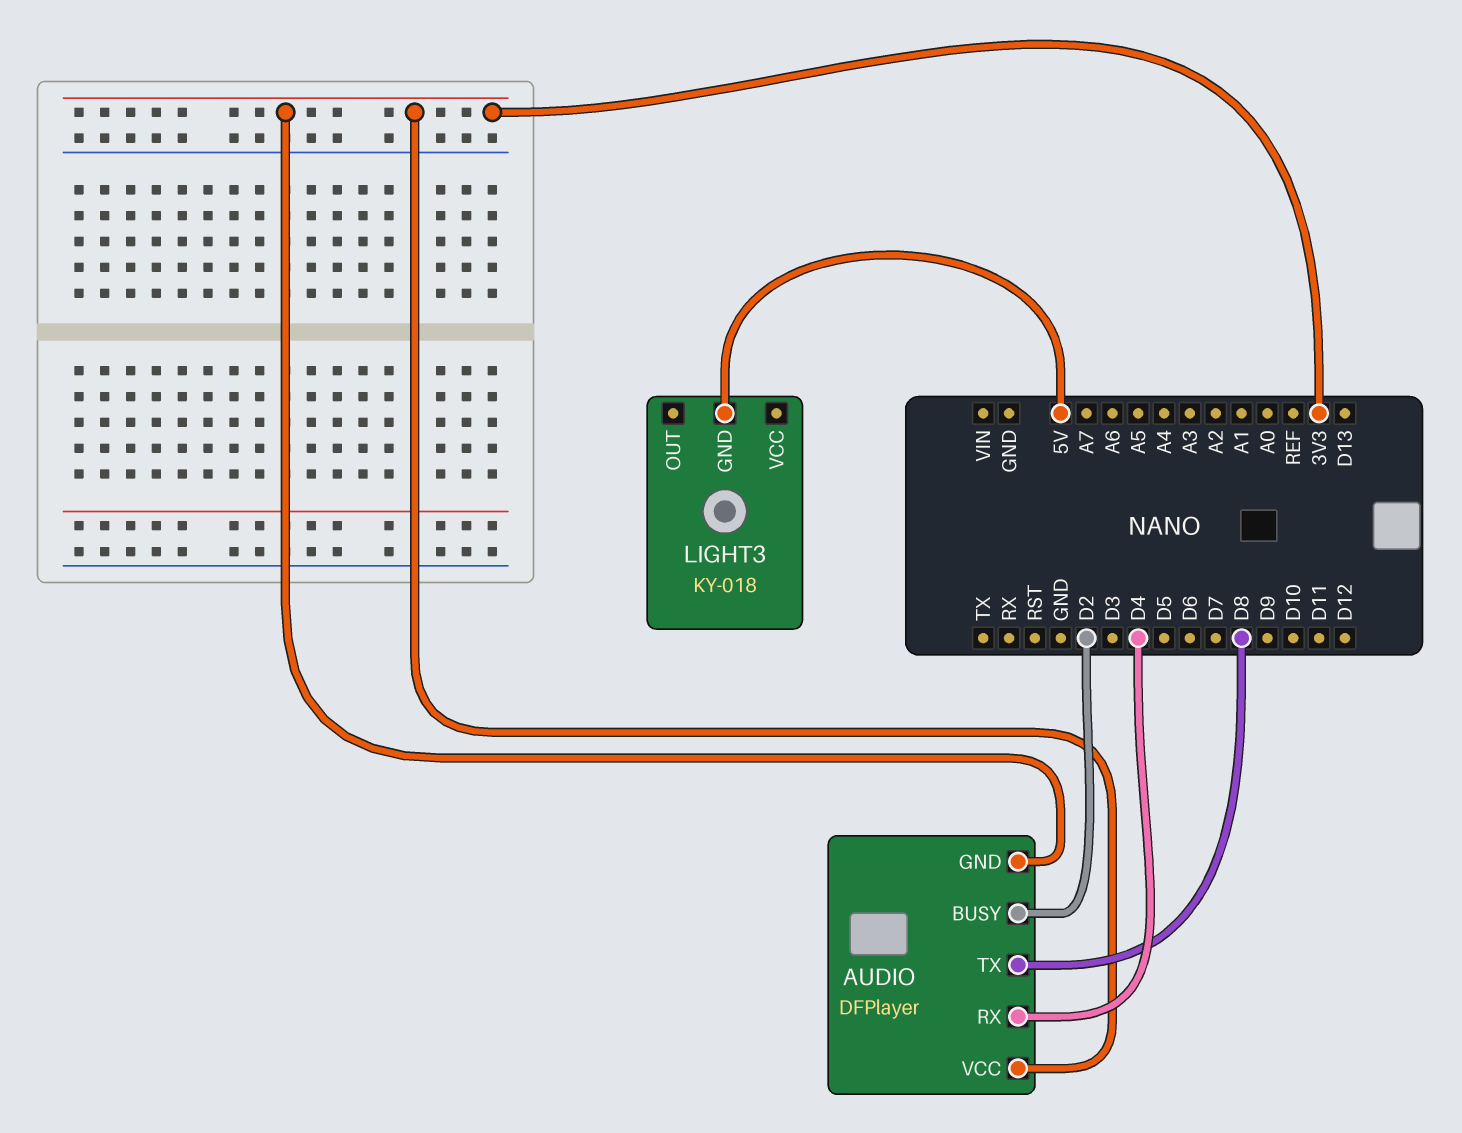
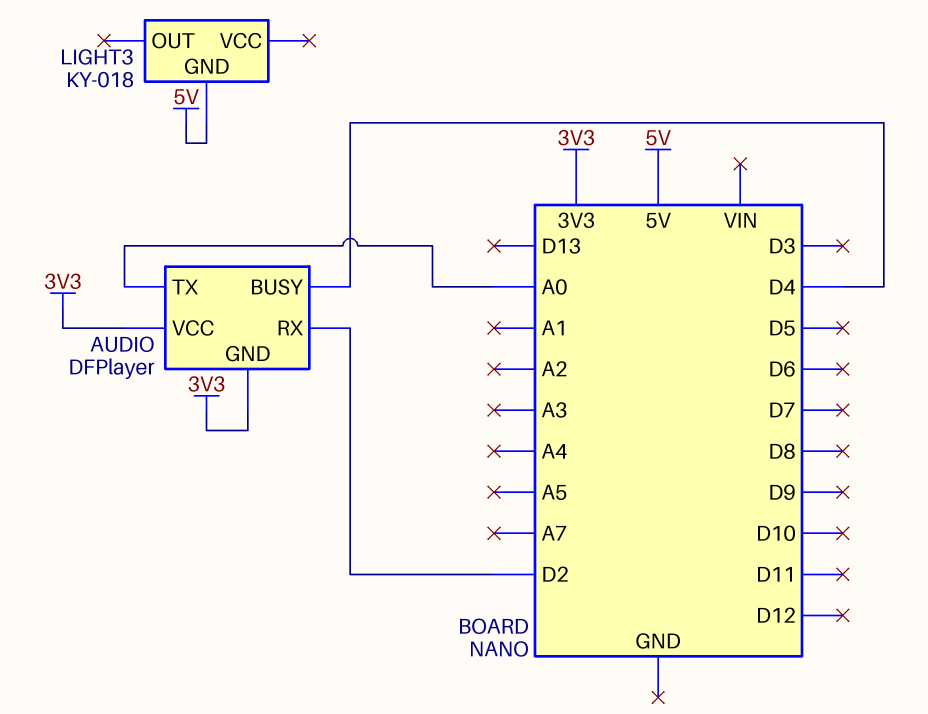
AUDIO pin BUSY: D2 -> D4
AUDIO pin RX: D4 -> D2
AUDIO pin TX: D8 -> A0

